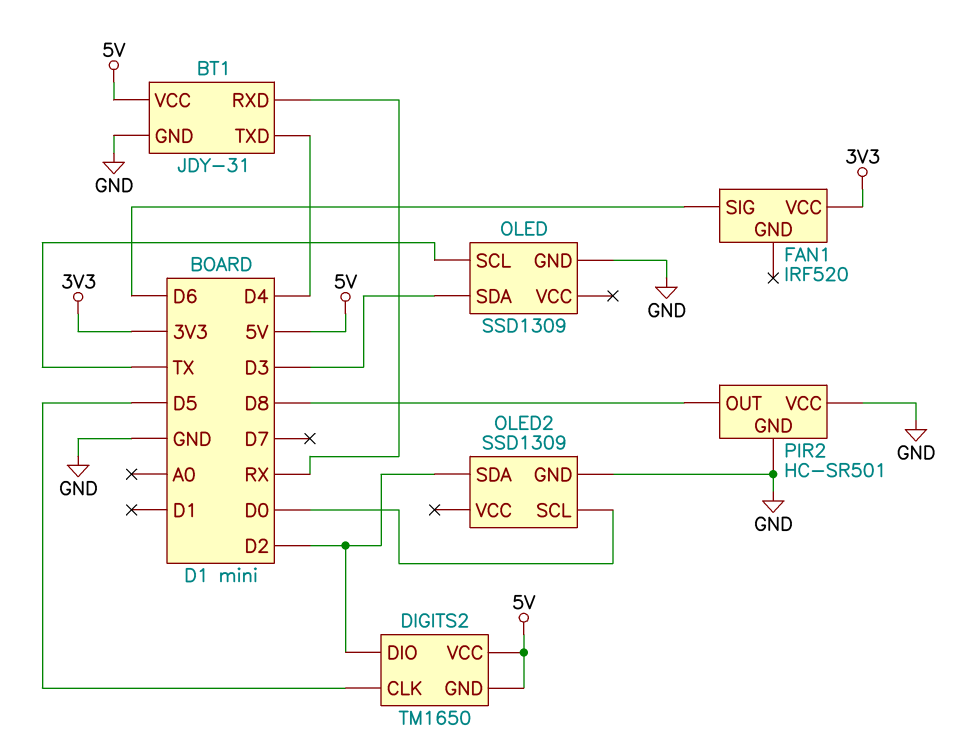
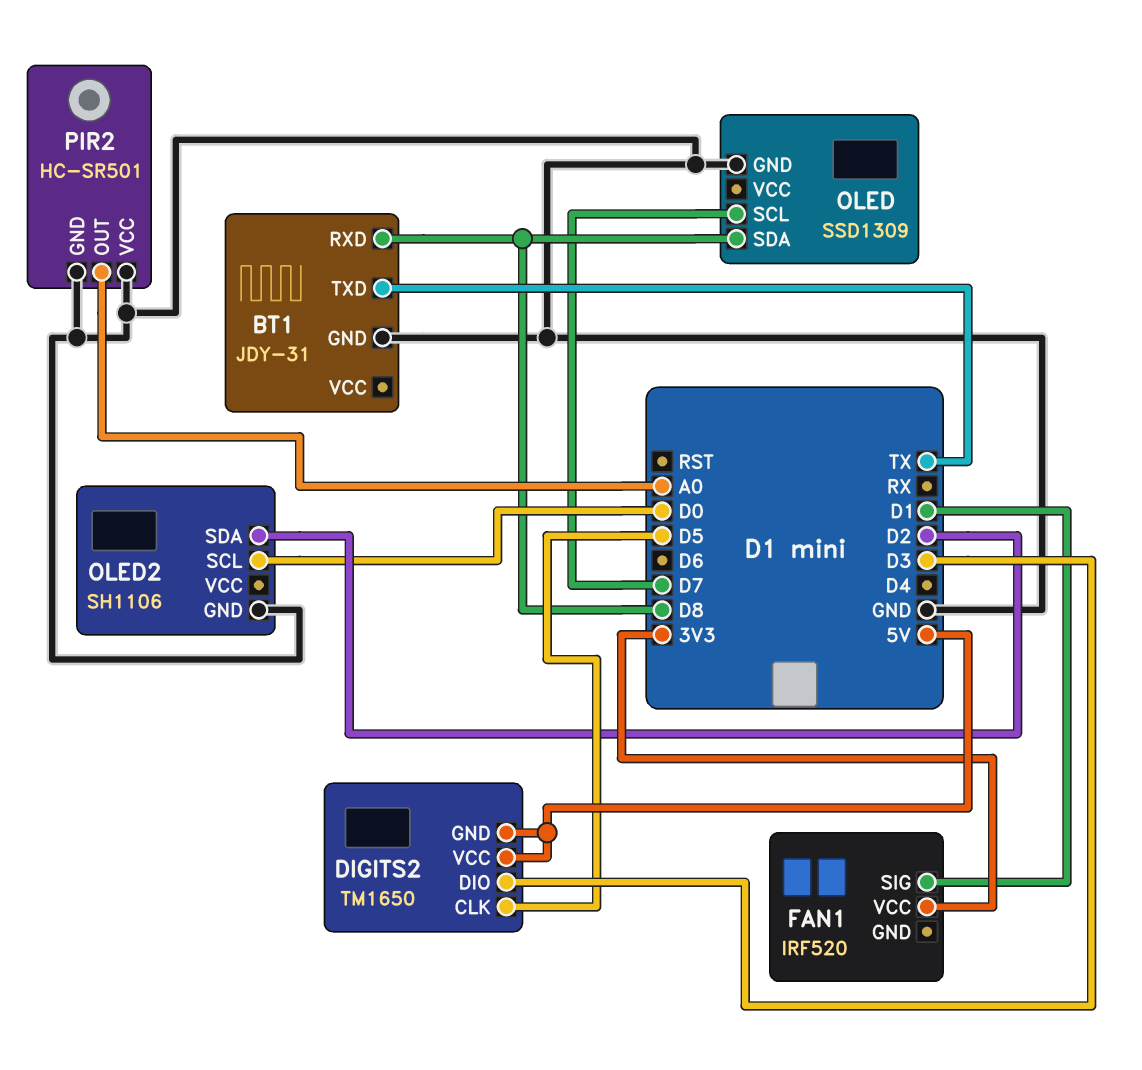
BT1 pin RXD: RX -> D8
BT1 pin TXD: D4 -> TX
BT1 pin VCC: 5V -> none
DIGITS2 pin DIO: D2 -> D3
FAN1 pin SIG: D6 -> D1
OLED pin SCL: TX -> D7
OLED pin SDA: D3 -> D8
OLED2: SSD1309 -> SH1106
PIR2 pin OUT: D8 -> A0

